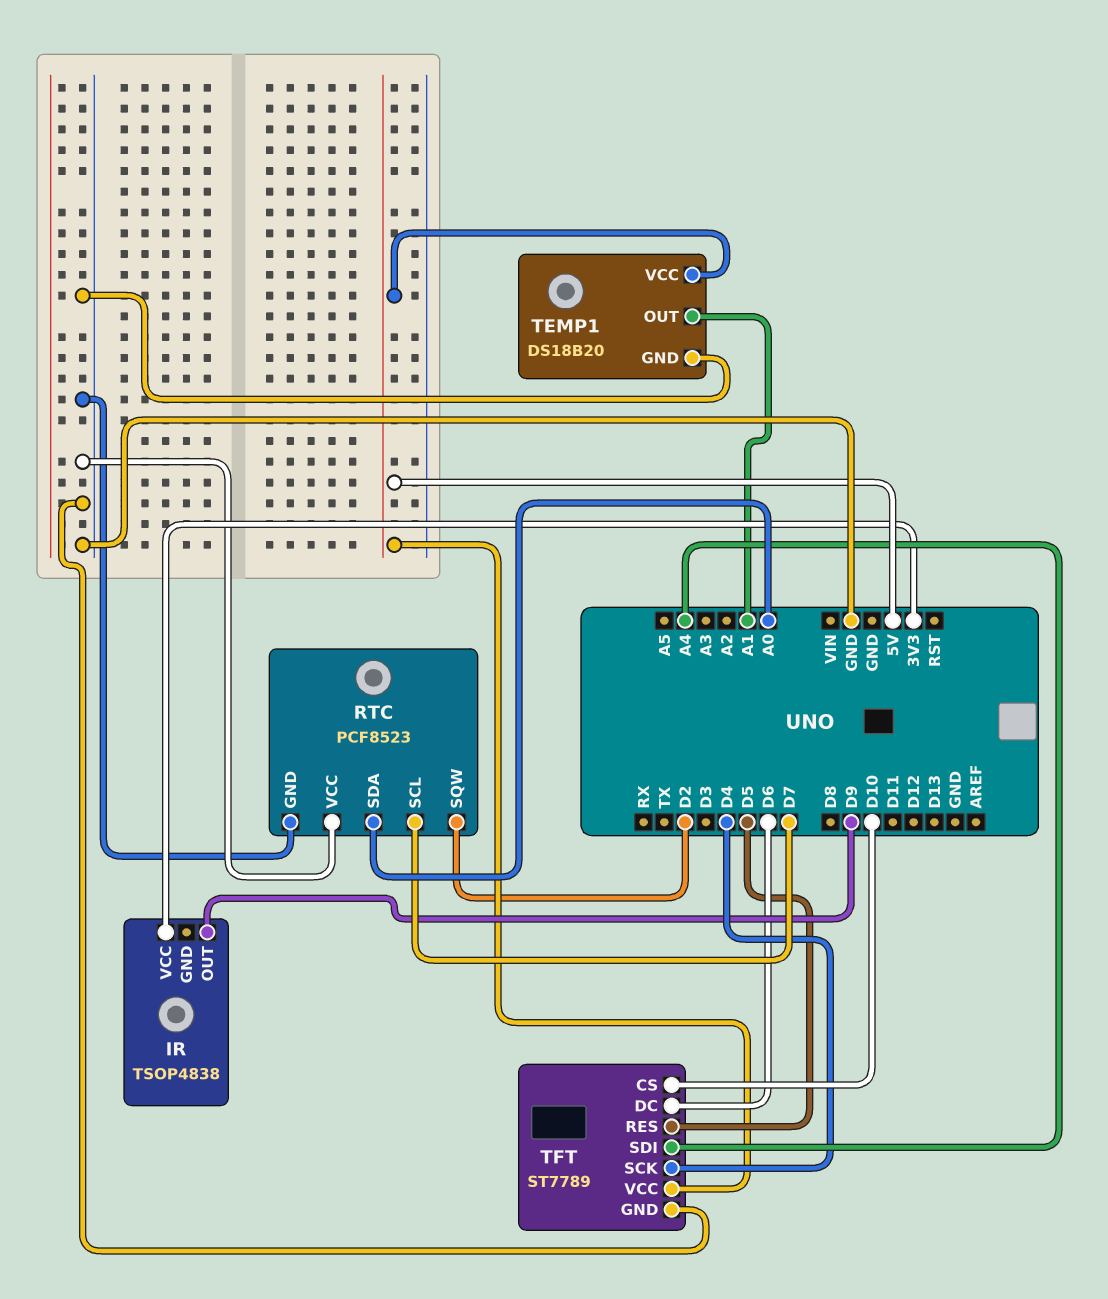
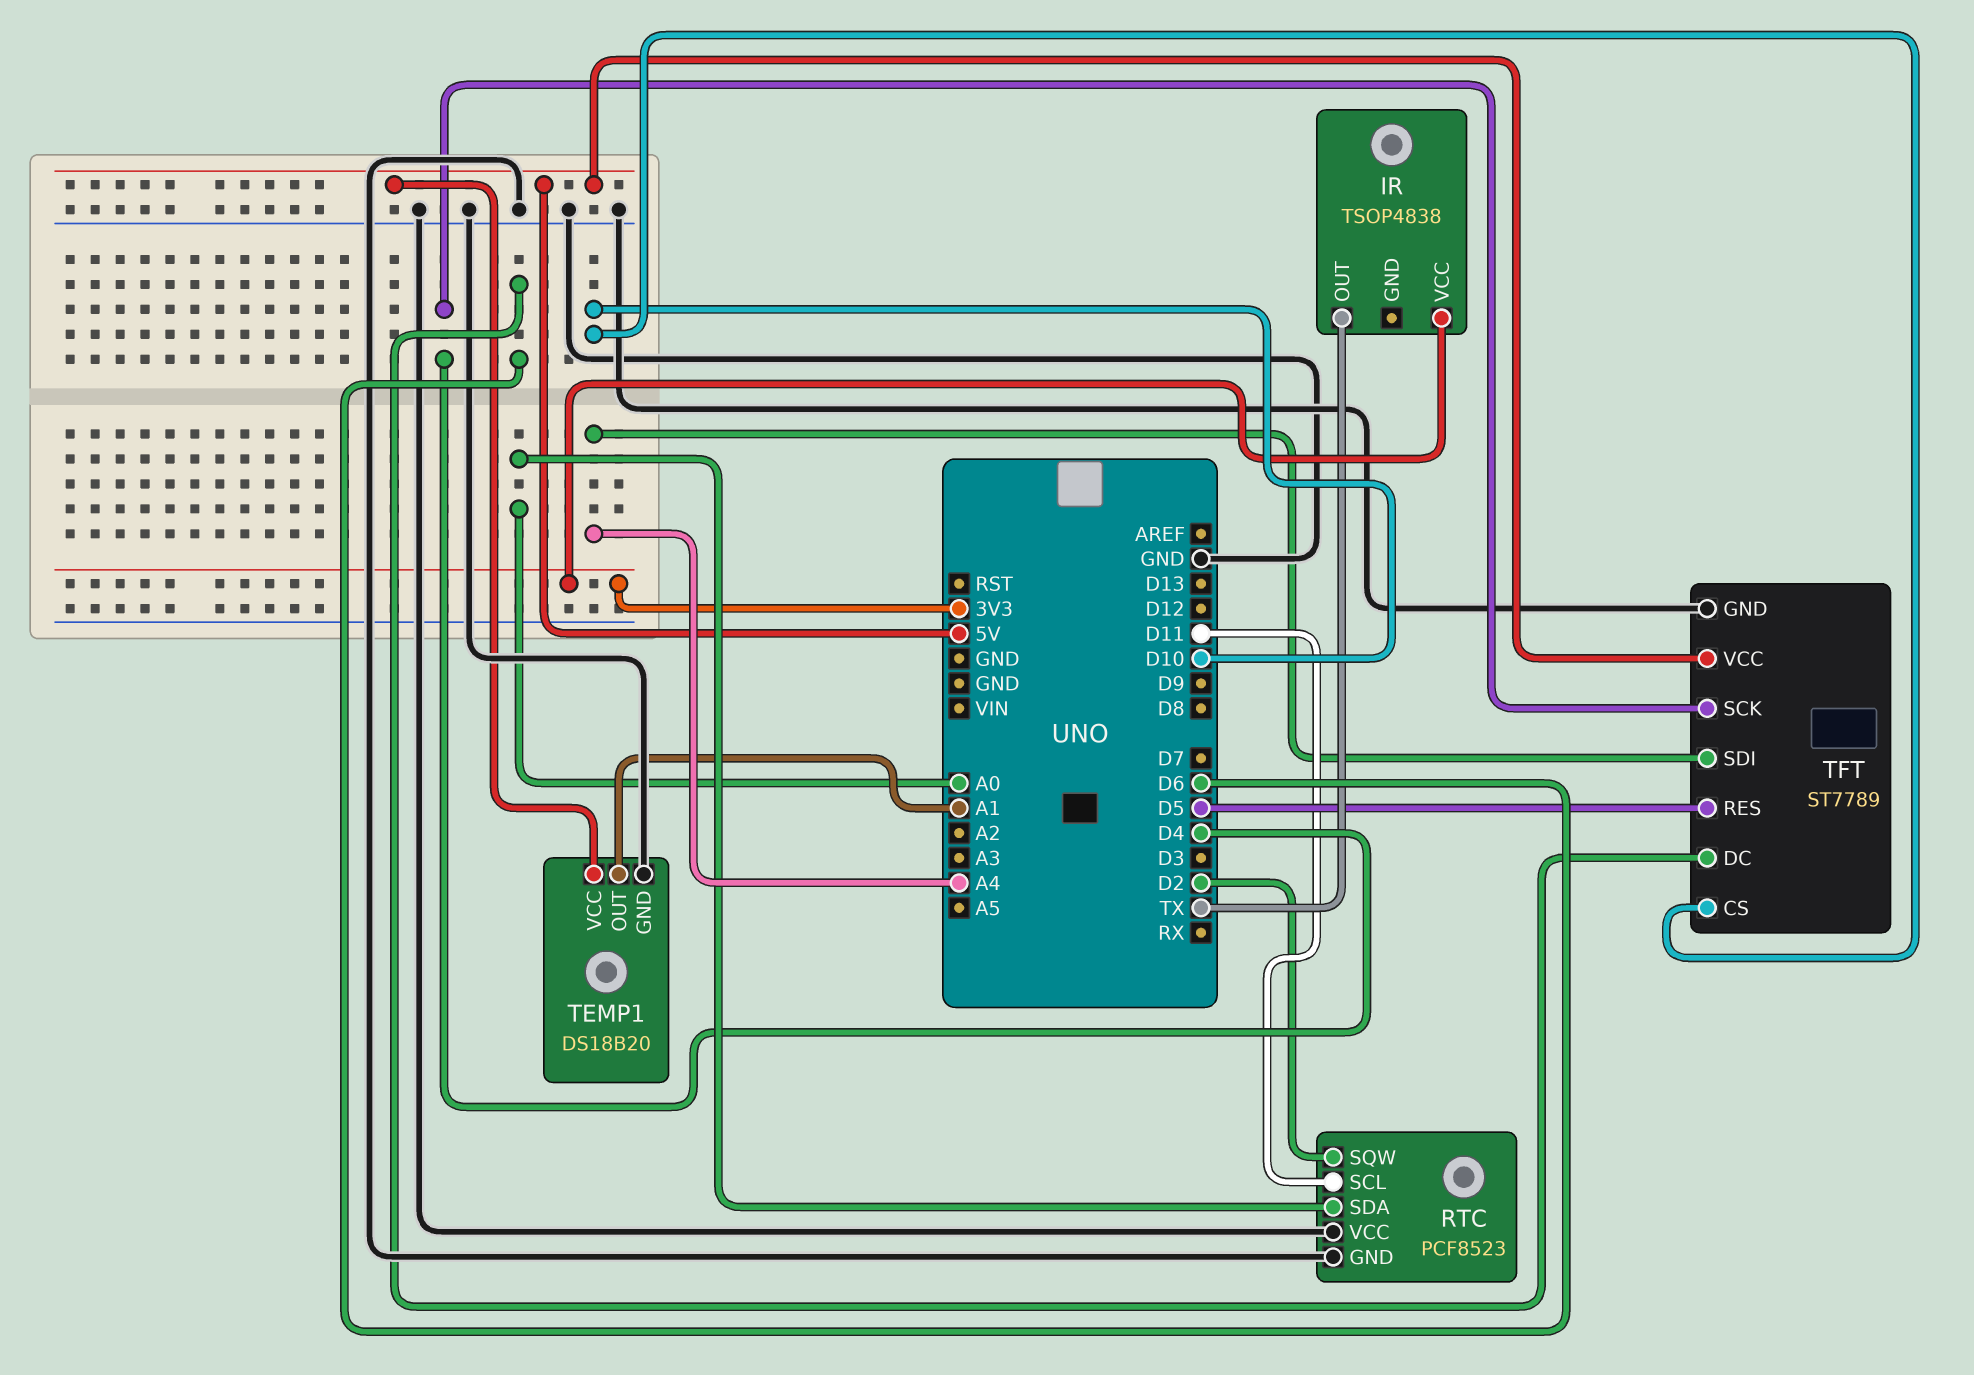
IR pin OUT: D9 -> TX
RTC pin SCL: D7 -> D11

